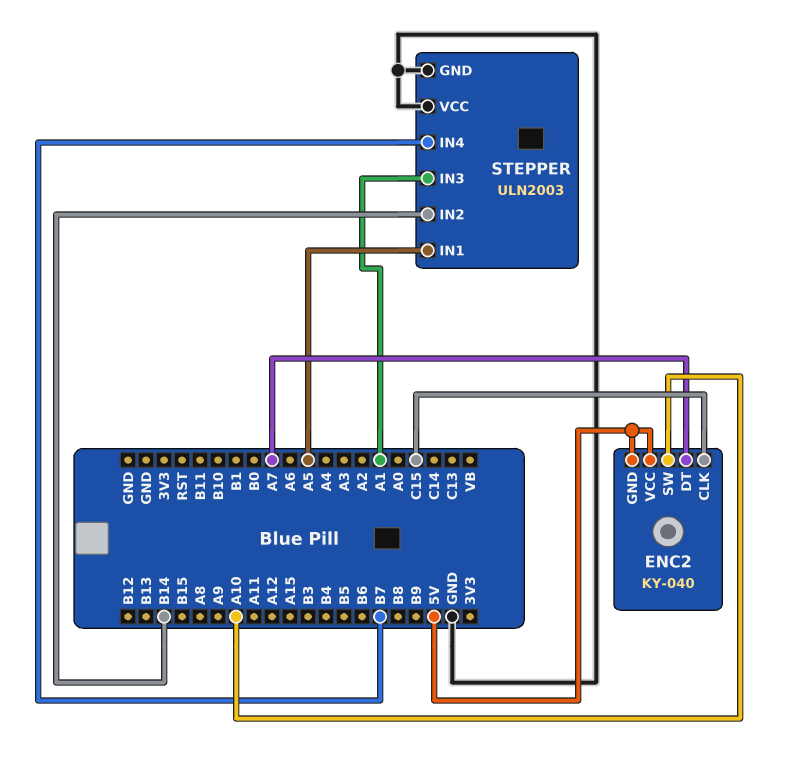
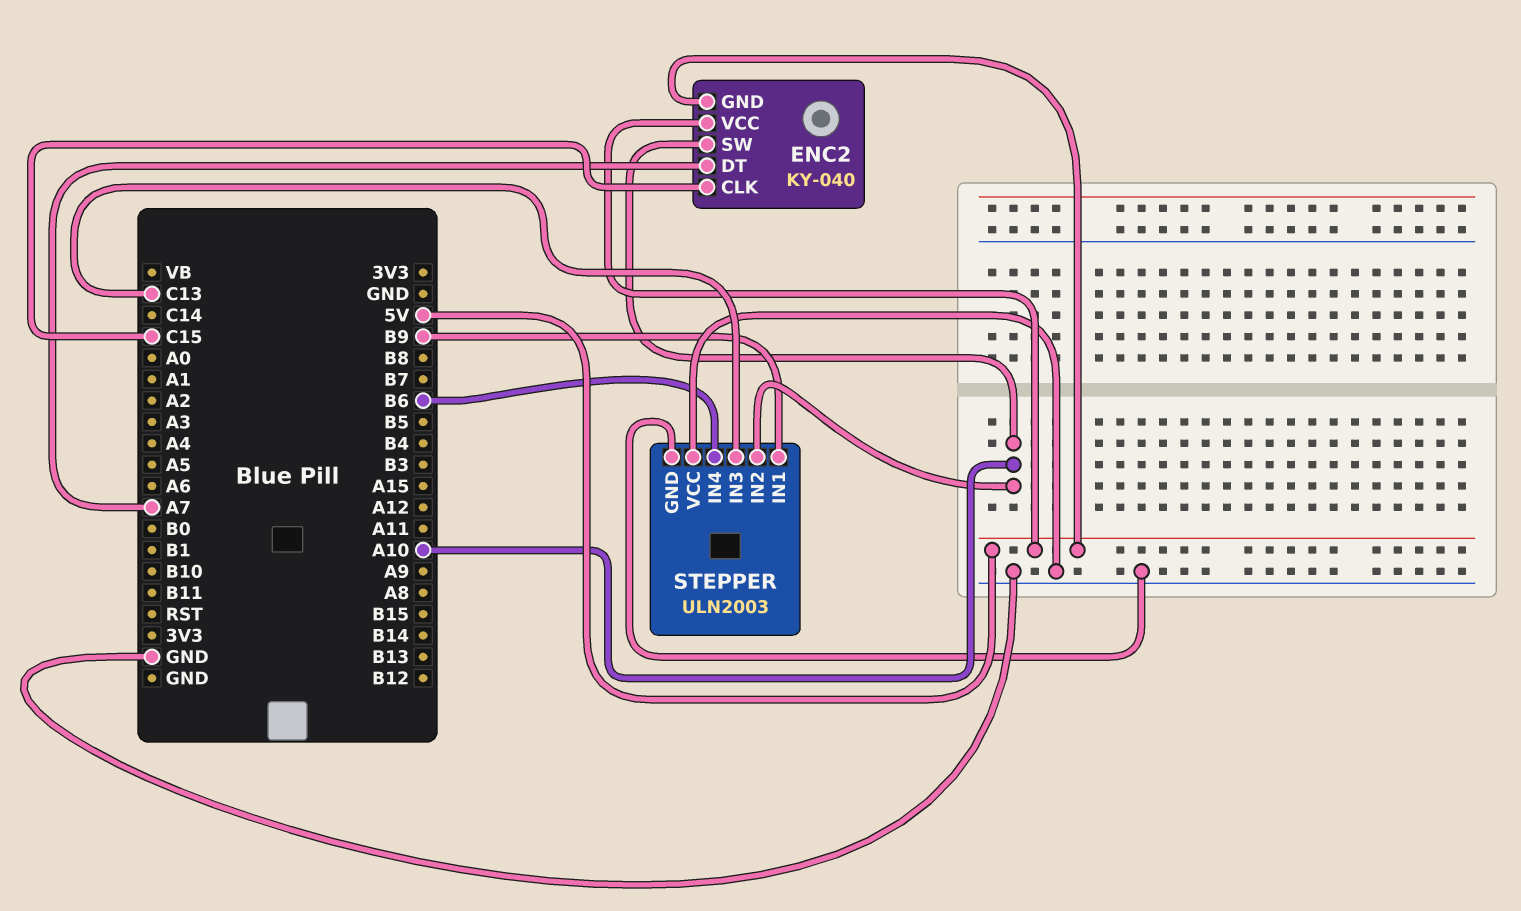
STEPPER pin IN1: A5 -> B9
STEPPER pin IN2: B14 -> A10
STEPPER pin IN3: A1 -> C13
STEPPER pin IN4: B7 -> B6

